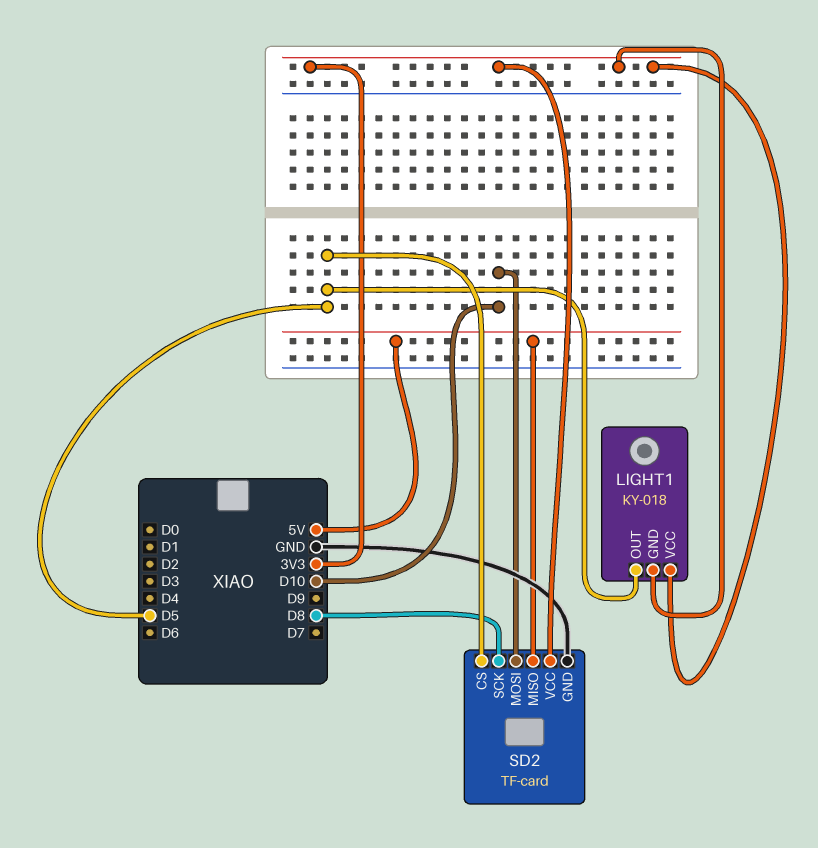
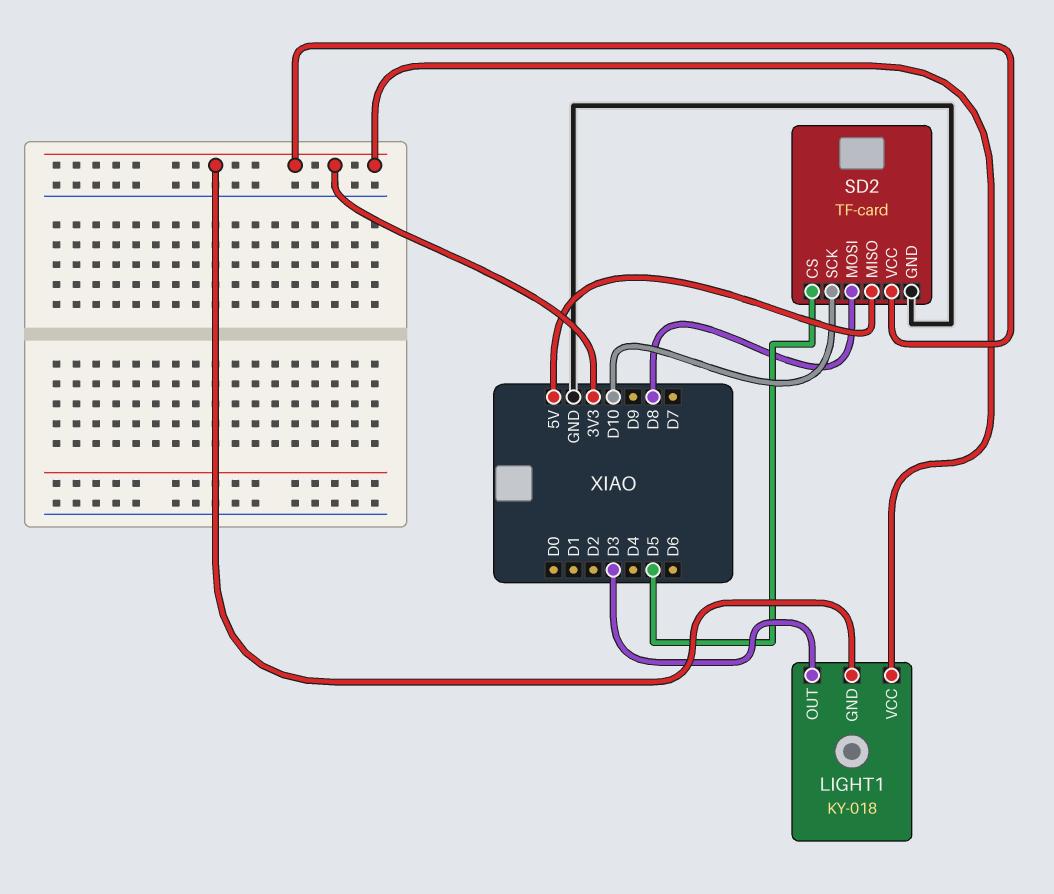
LIGHT1 pin OUT: D5 -> D3
SD2 pin MOSI: D10 -> D8
SD2 pin SCK: D8 -> D10

